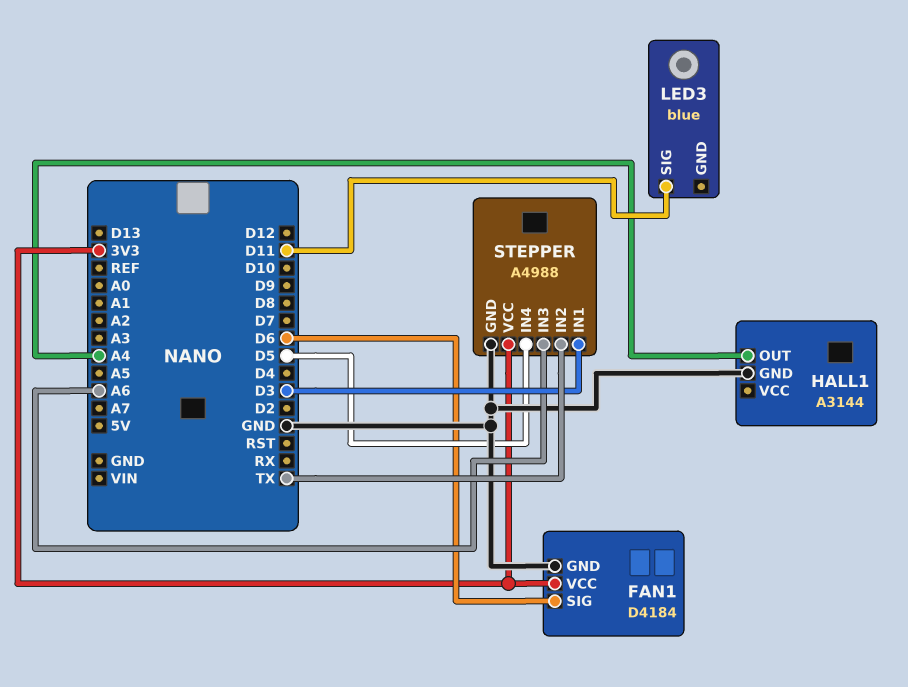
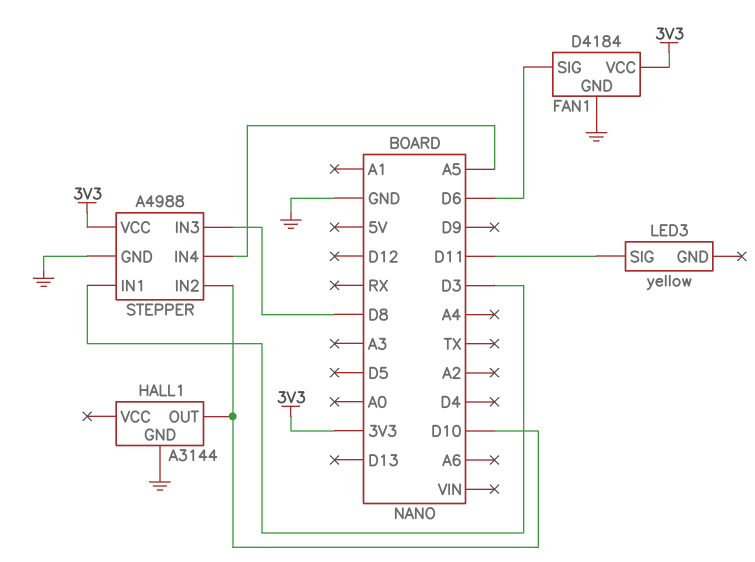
HALL1 pin OUT: A4 -> D10
LED3: blue -> yellow
STEPPER pin IN2: TX -> D10
STEPPER pin IN3: A6 -> D8
STEPPER pin IN4: D5 -> A5

